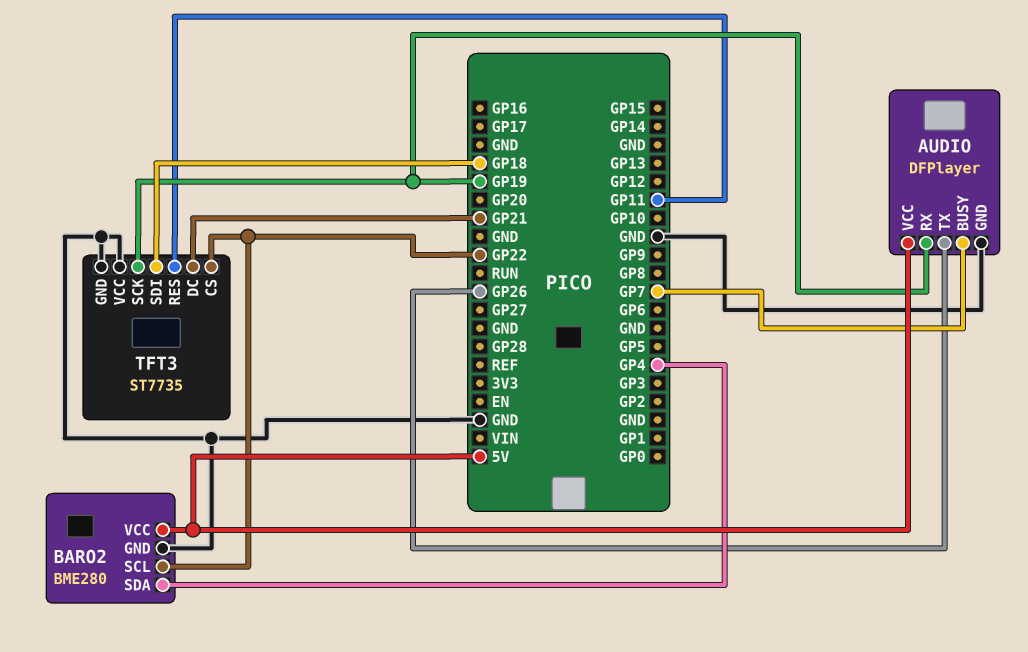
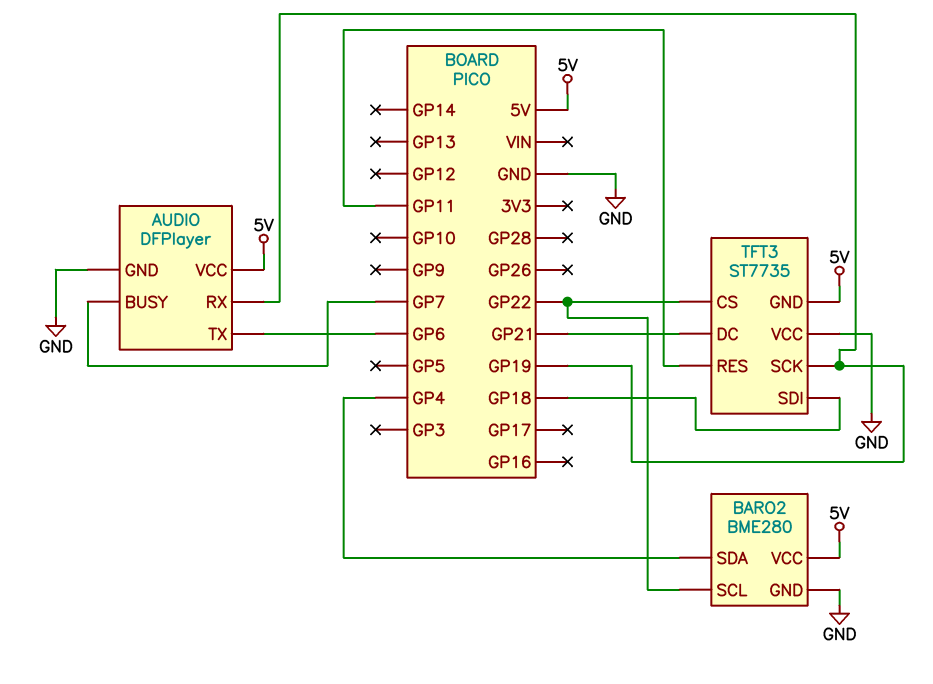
AUDIO pin TX: GP26 -> GP6
TFT3 pin GND: GND -> 5V

